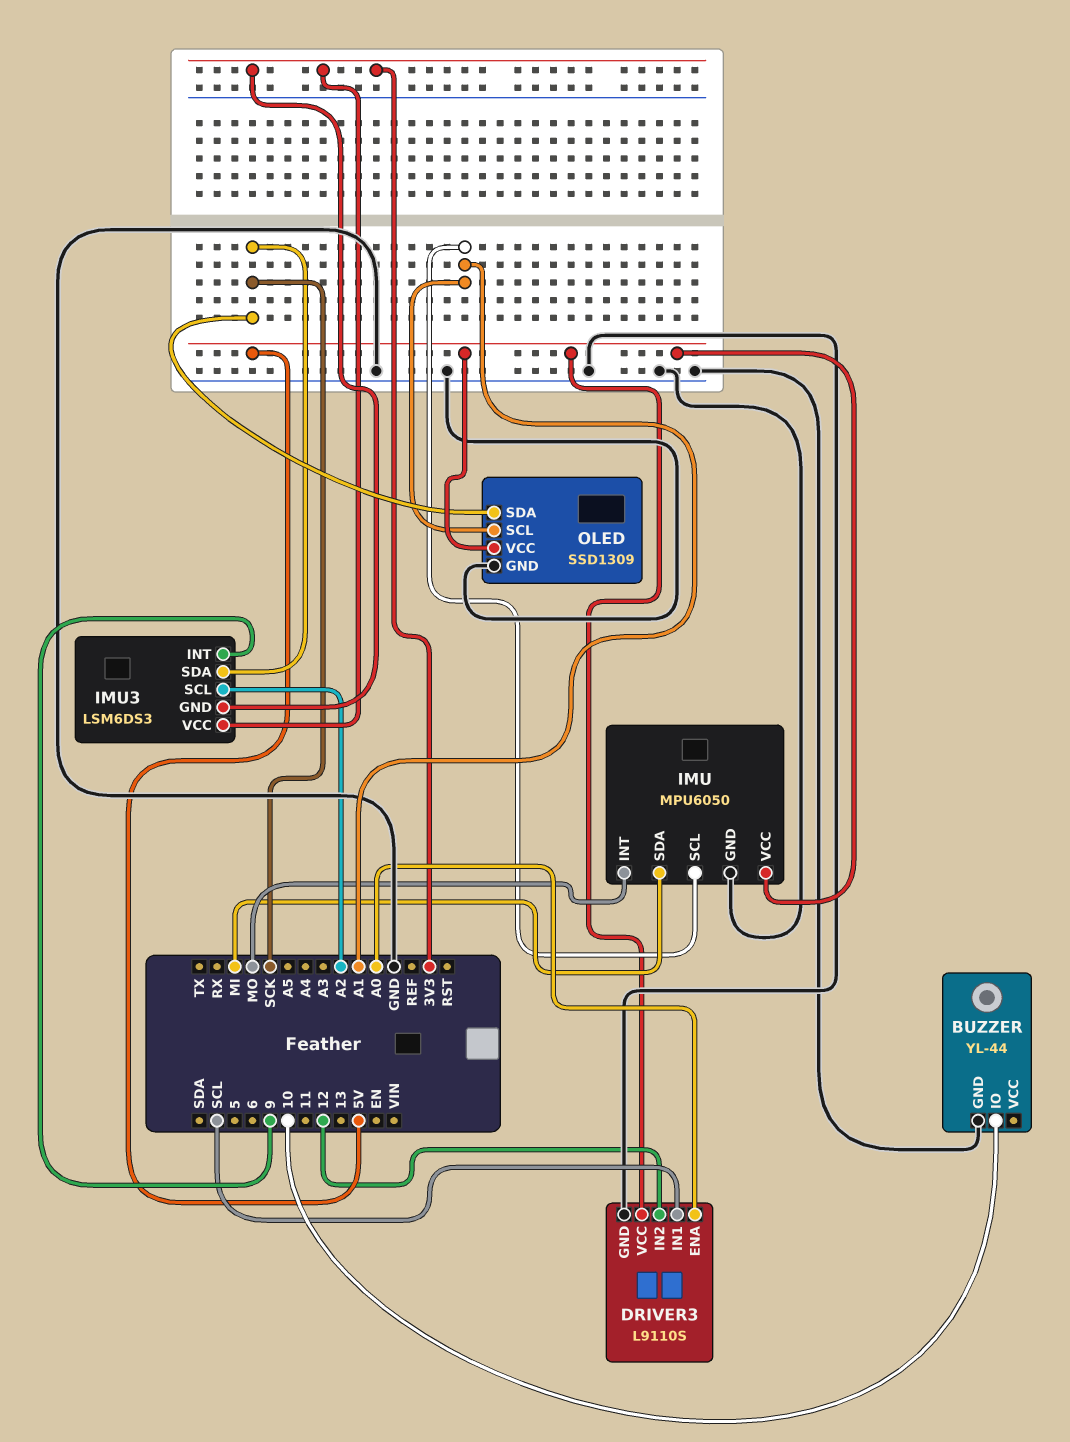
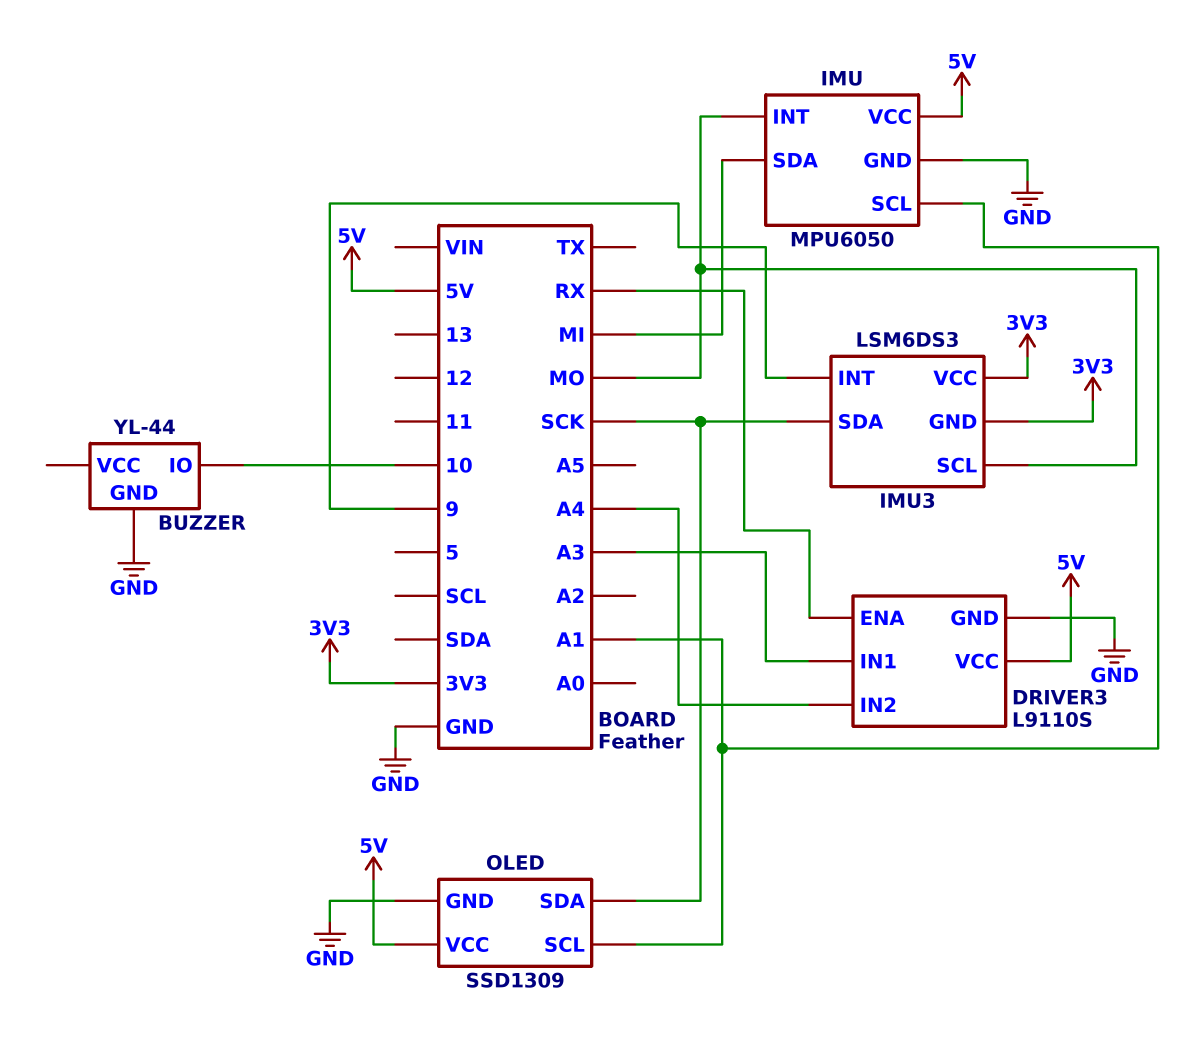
DRIVER3 pin ENA: A0 -> RX
DRIVER3 pin IN1: SCL -> A3
DRIVER3 pin IN2: 12 -> A4
IMU3 pin SCL: A2 -> MO

